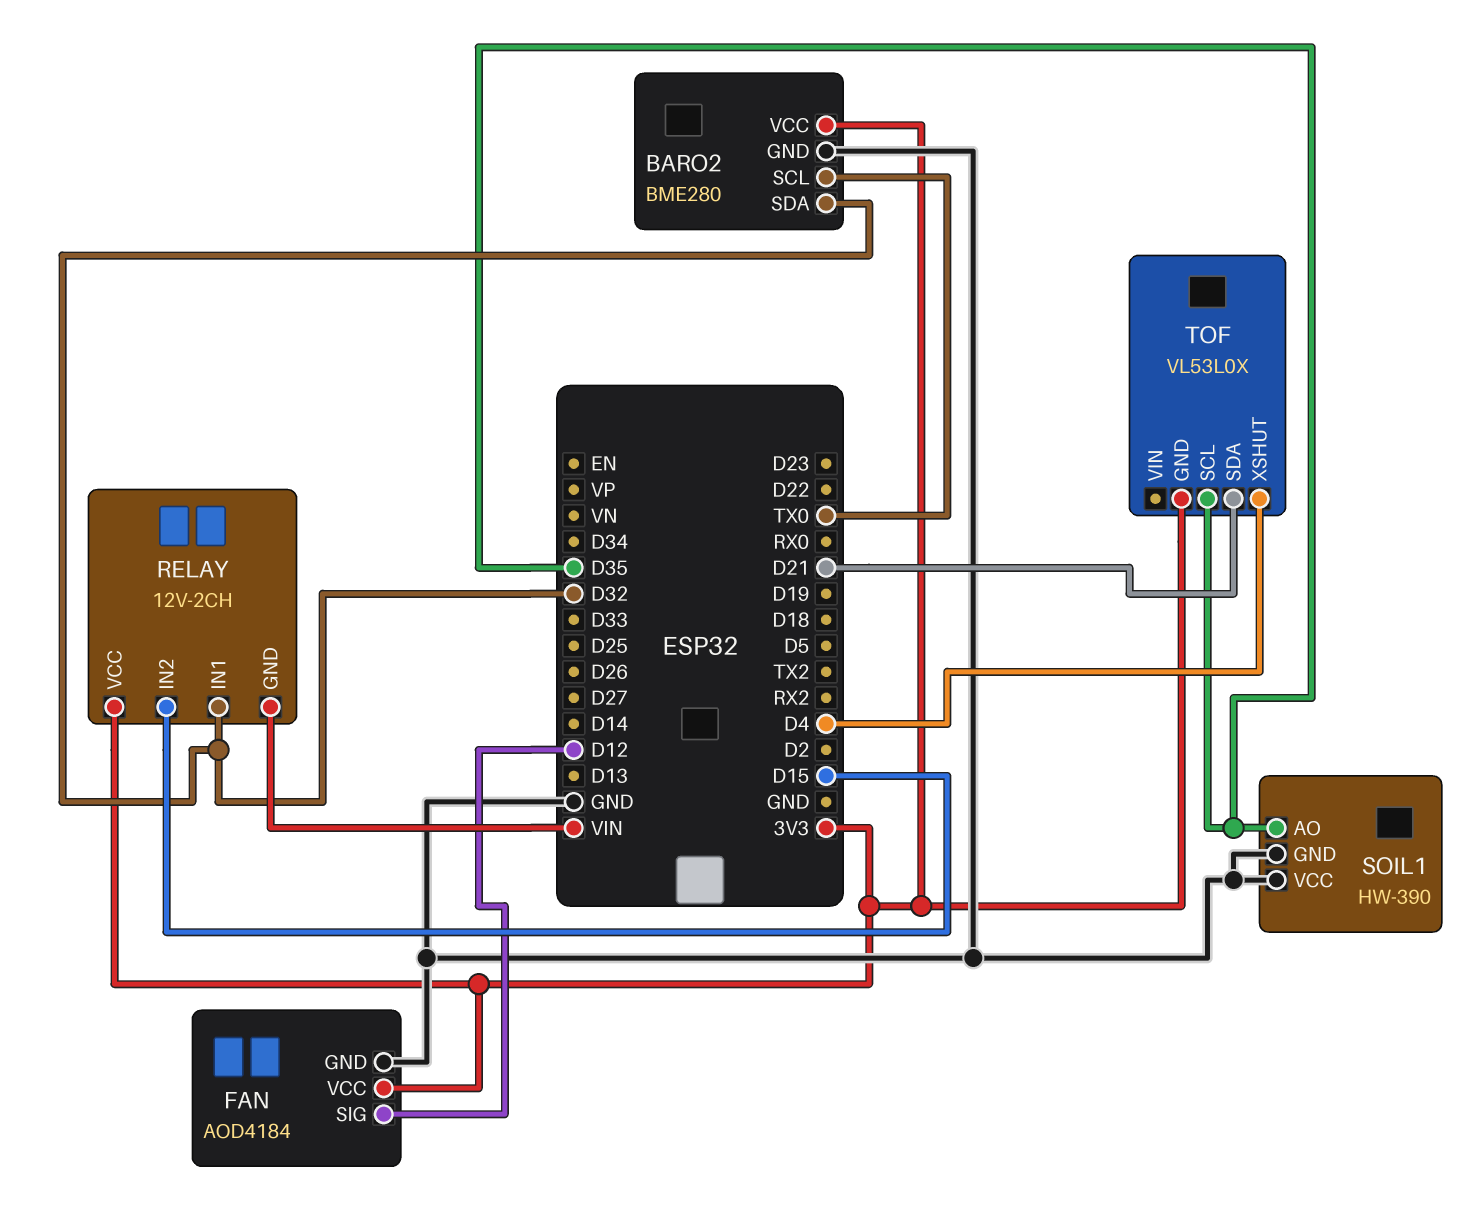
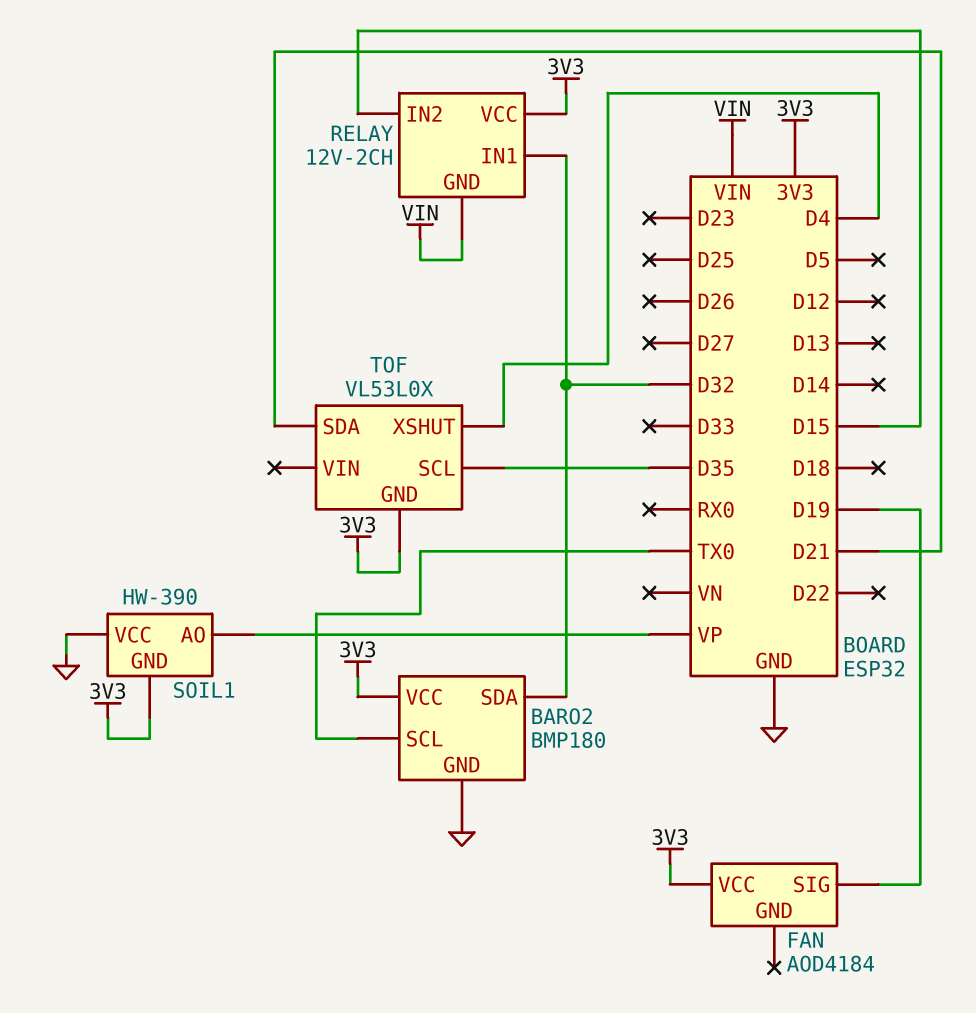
BARO2: BME280 -> BMP180
FAN pin GND: GND -> none
FAN pin SIG: D12 -> D19
SOIL1 pin AO: D35 -> VP
SOIL1 pin GND: GND -> 3V3

